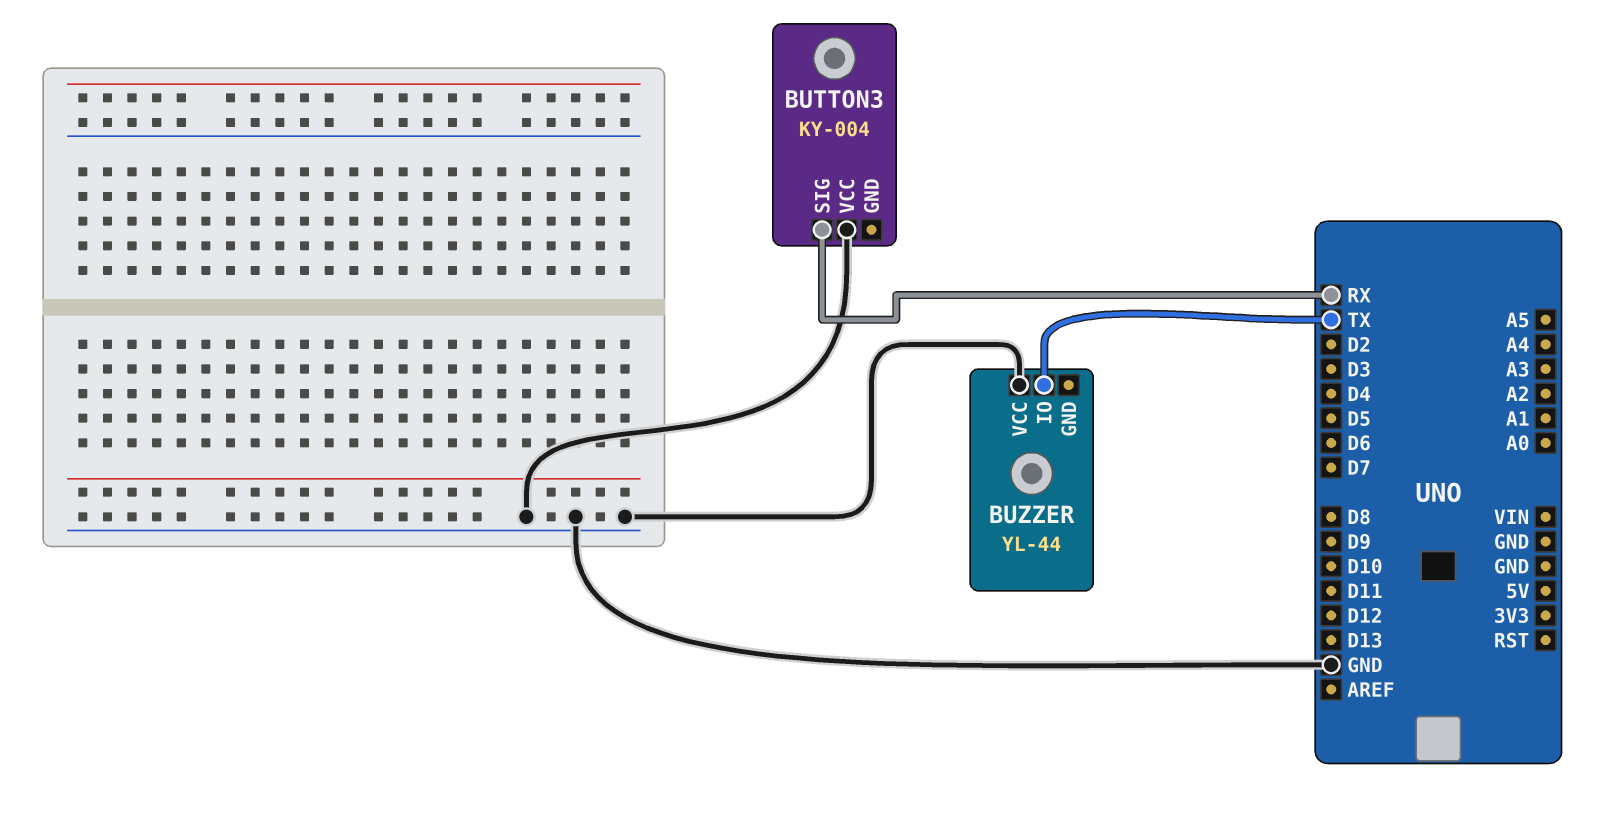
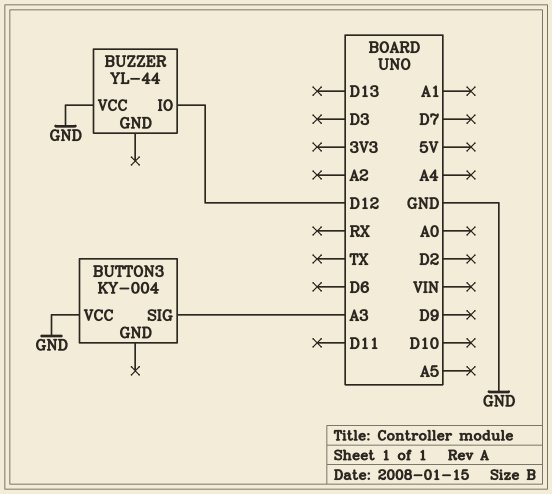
BUTTON3 pin SIG: RX -> A3
BUZZER pin IO: TX -> D12

